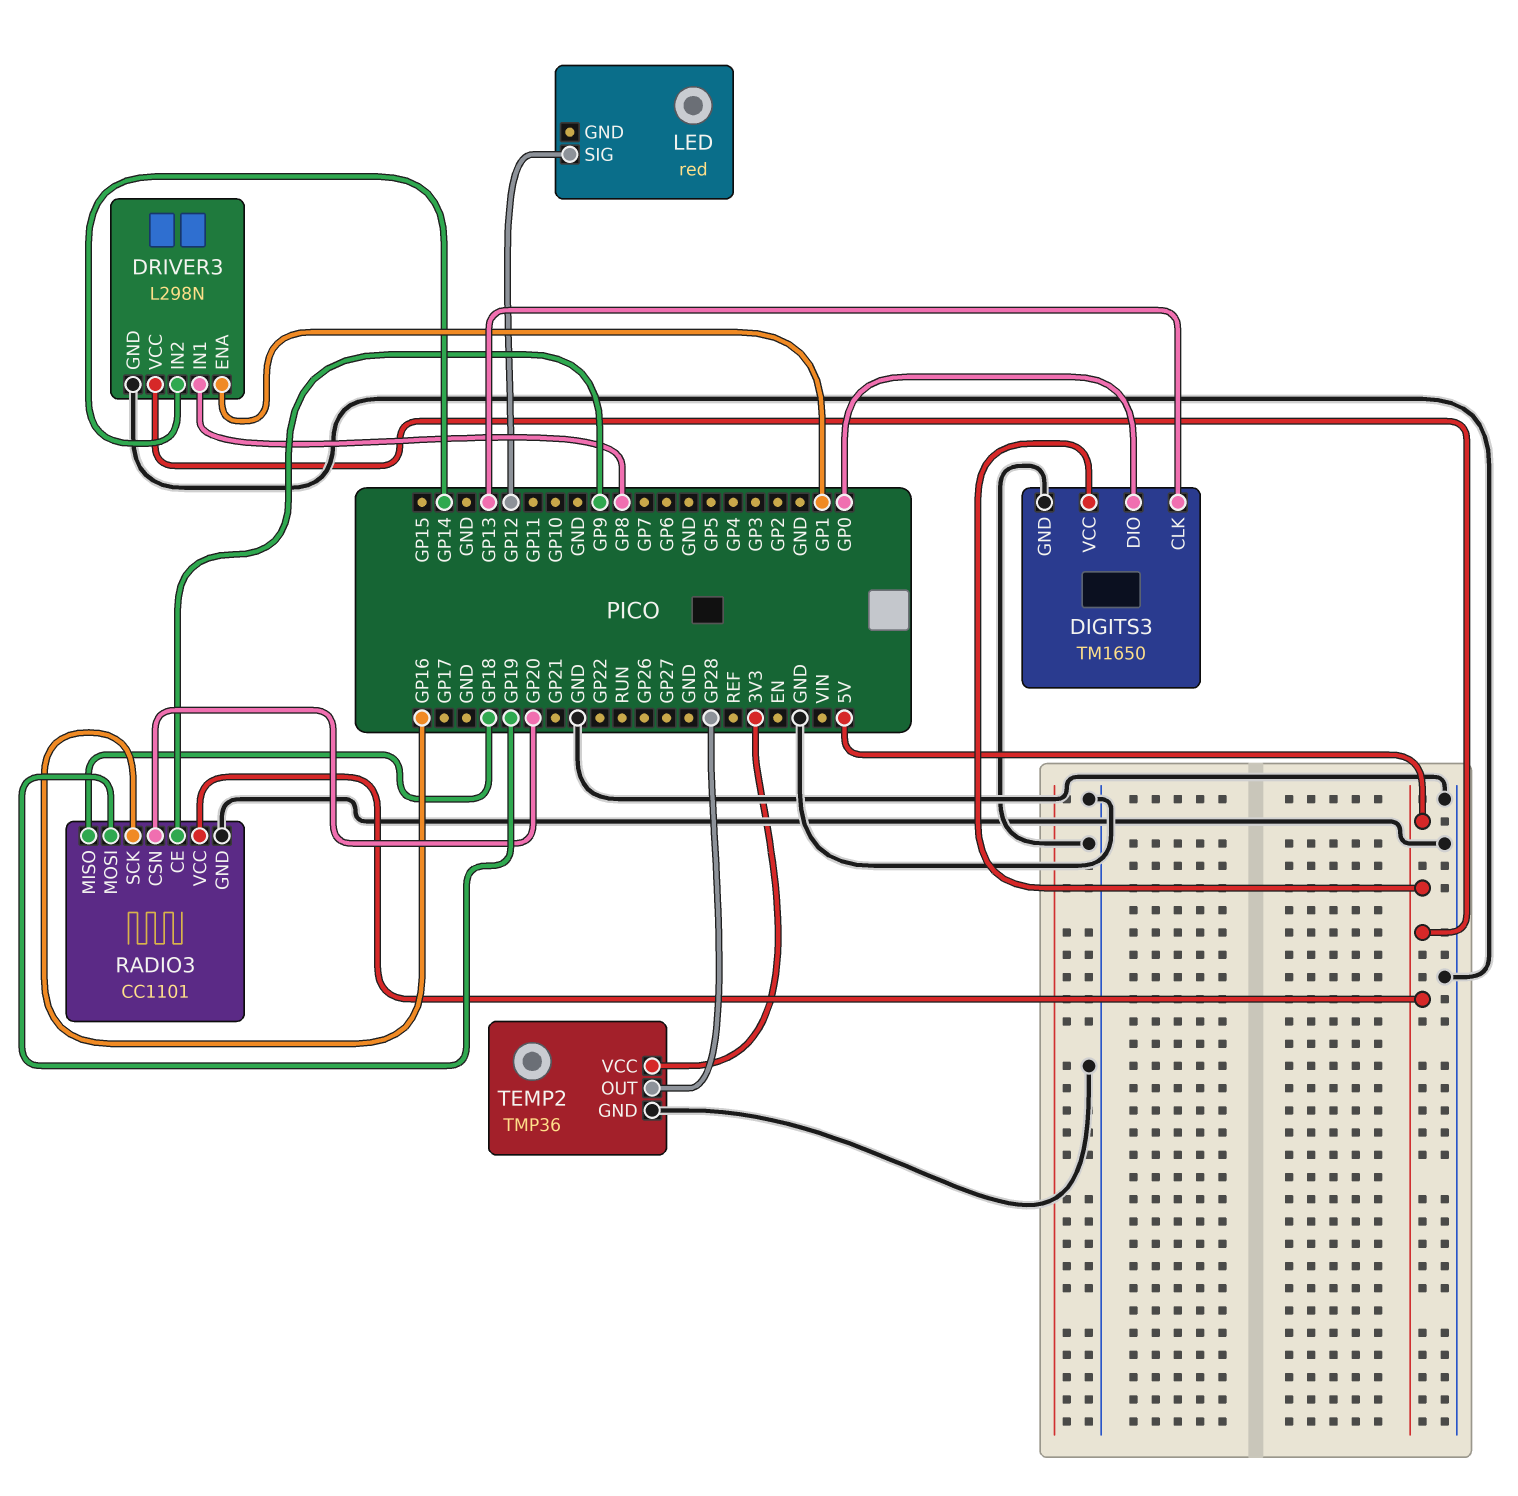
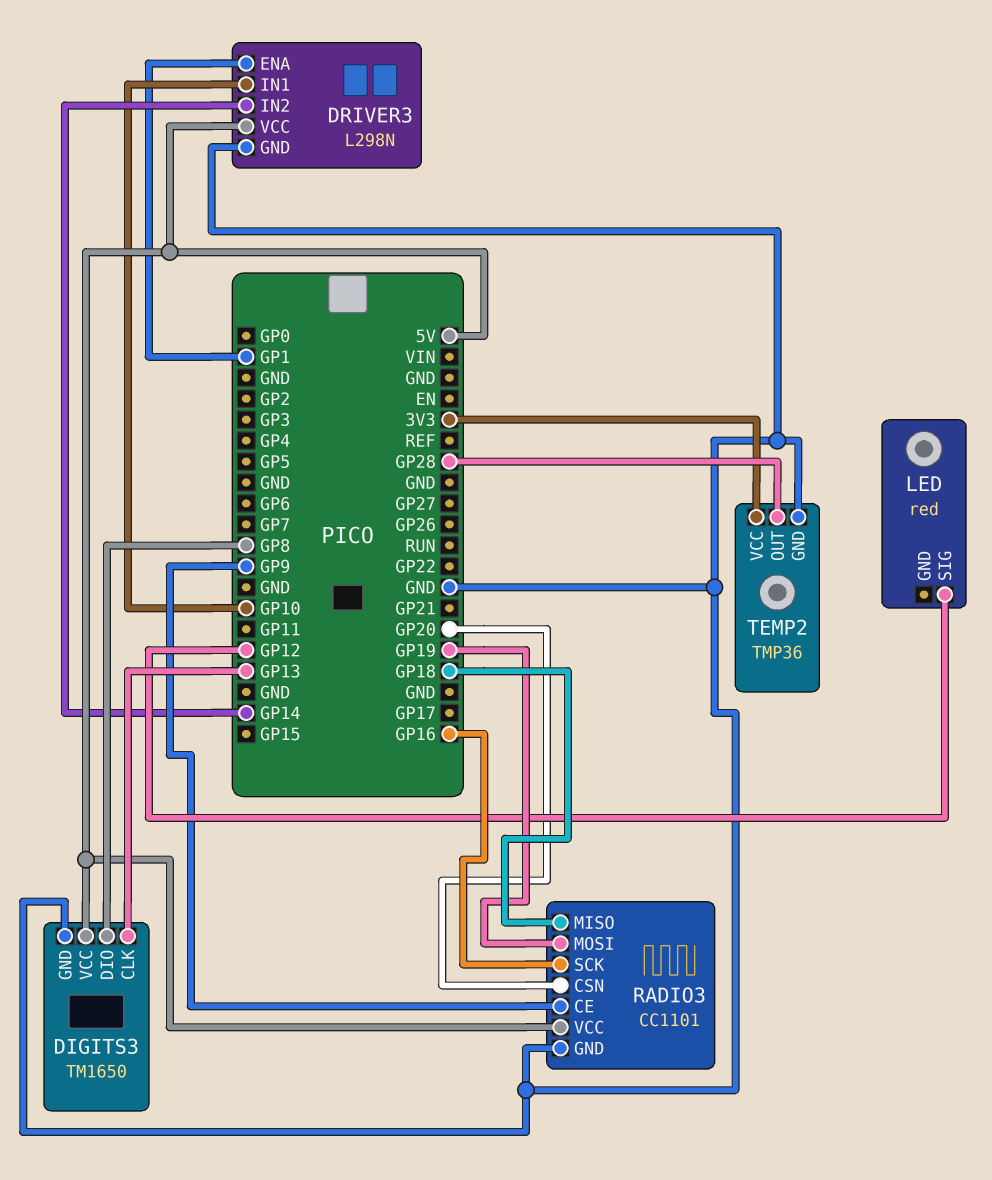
DIGITS3 pin DIO: GP0 -> GP8
DRIVER3 pin IN1: GP8 -> GP10

